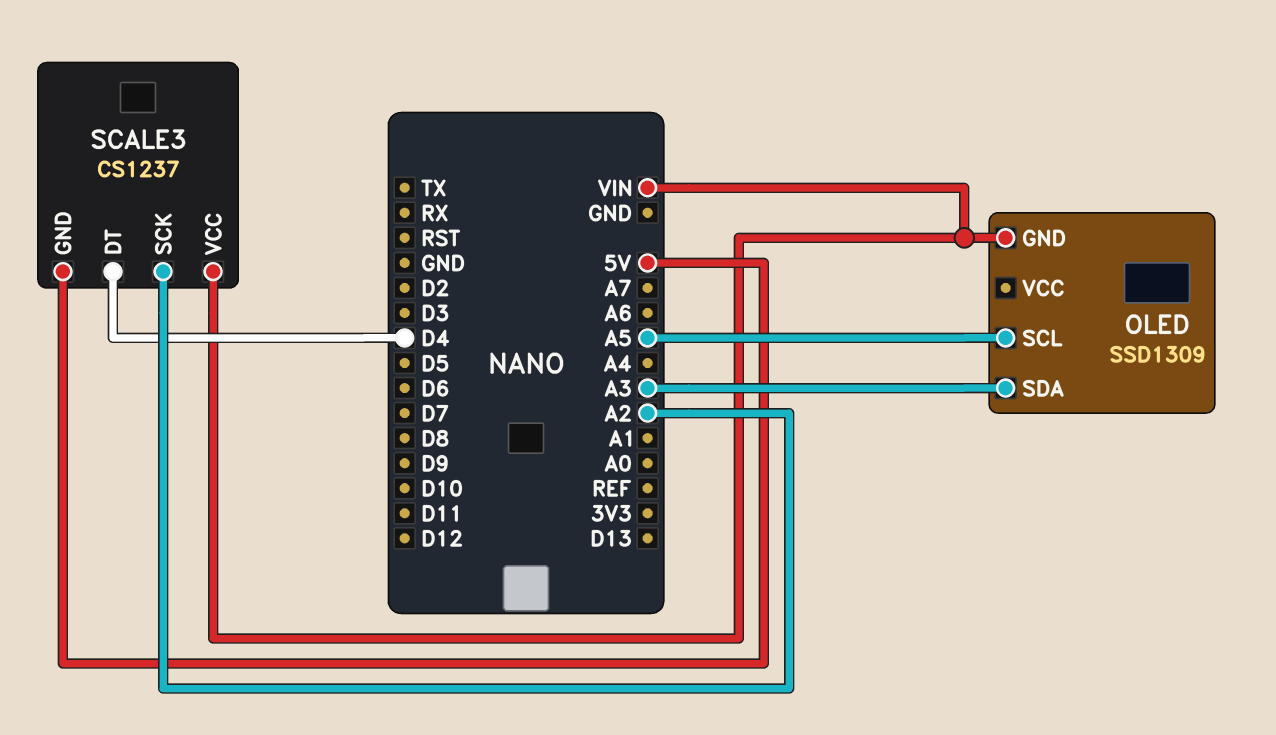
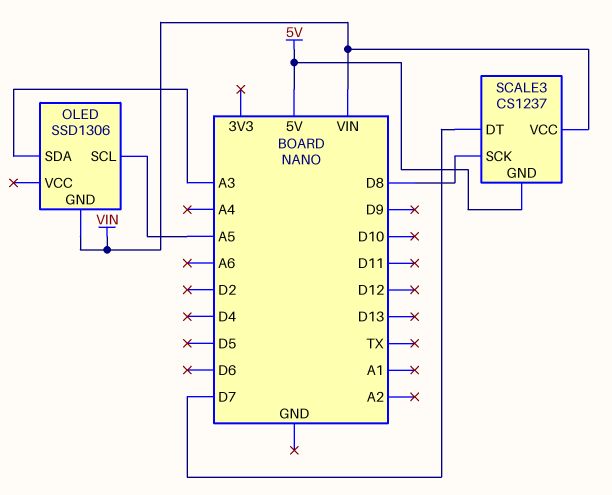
OLED: SSD1309 -> SSD1306
SCALE3 pin DT: D4 -> D7
SCALE3 pin SCK: A2 -> D8

